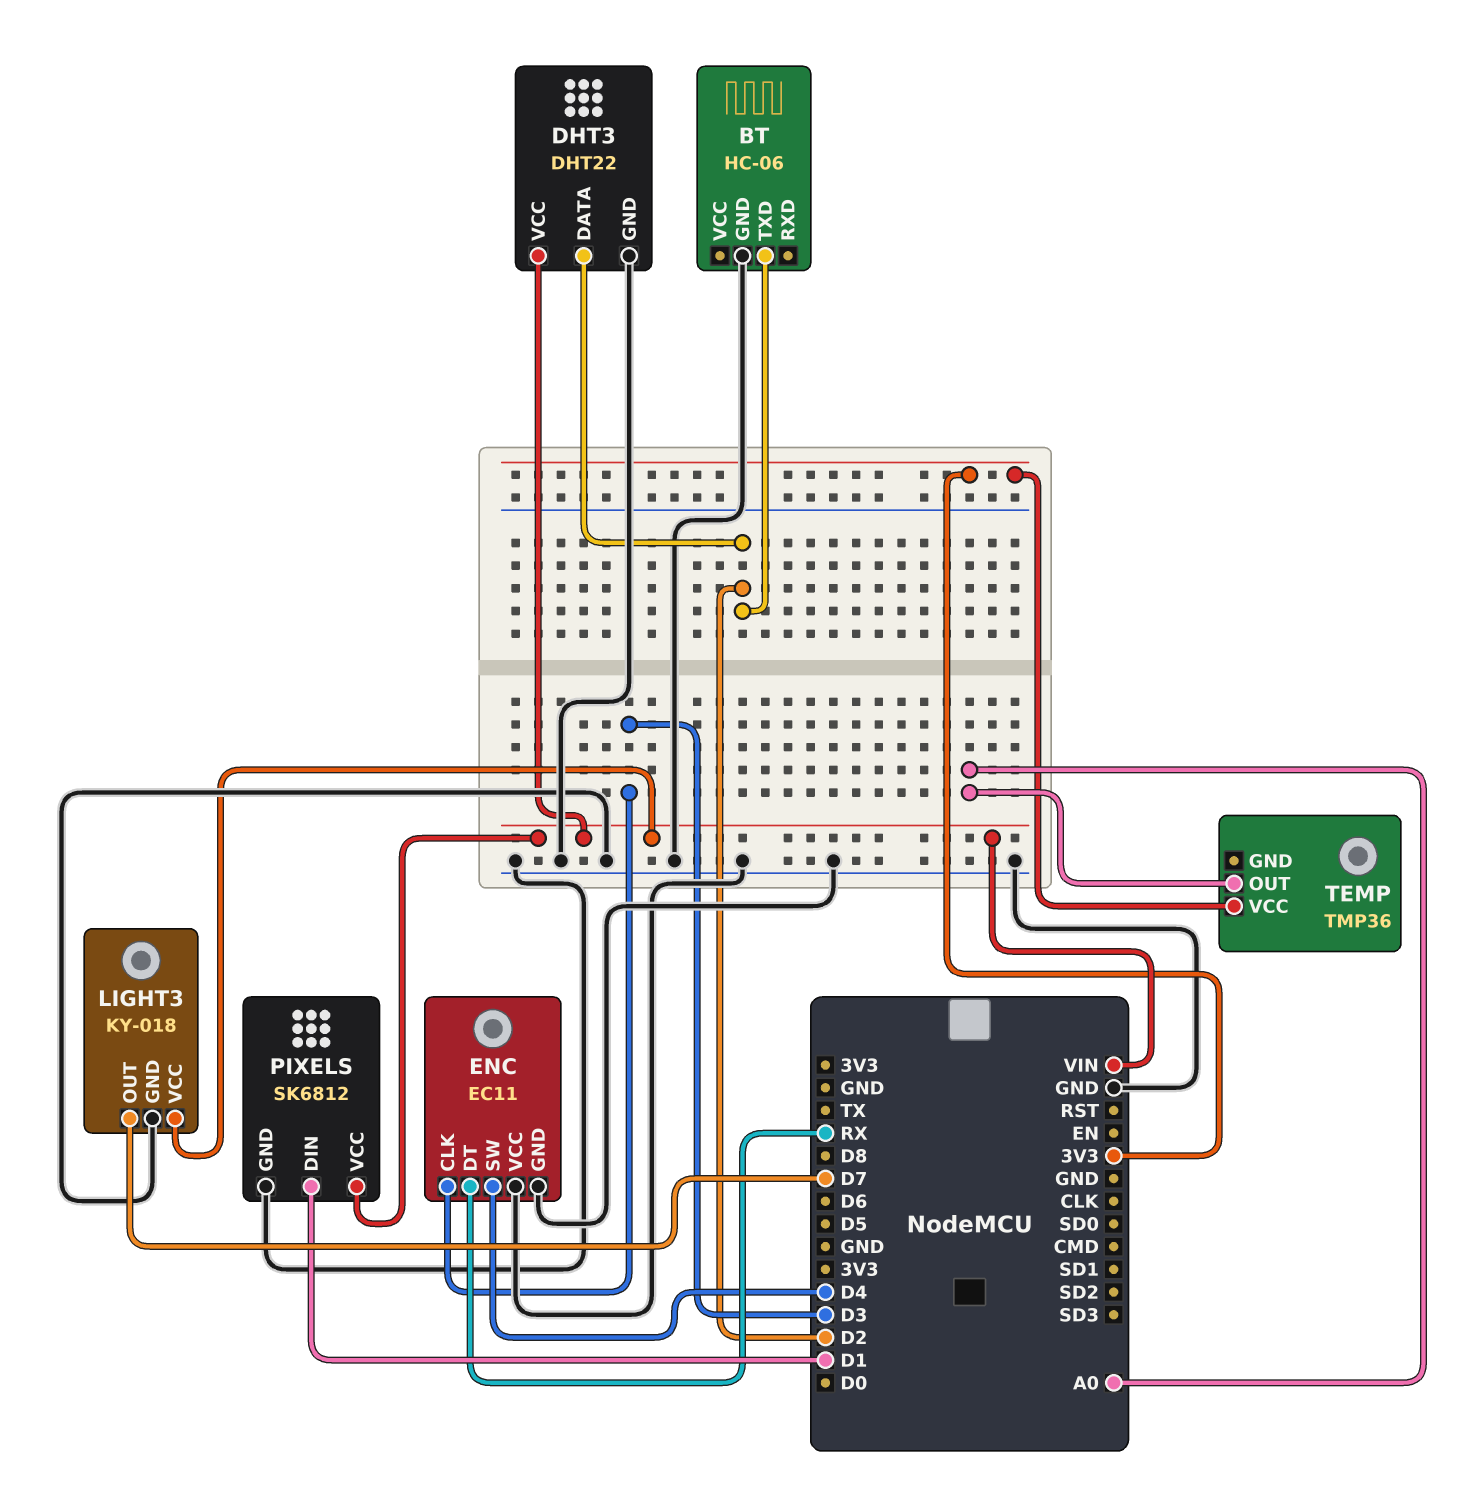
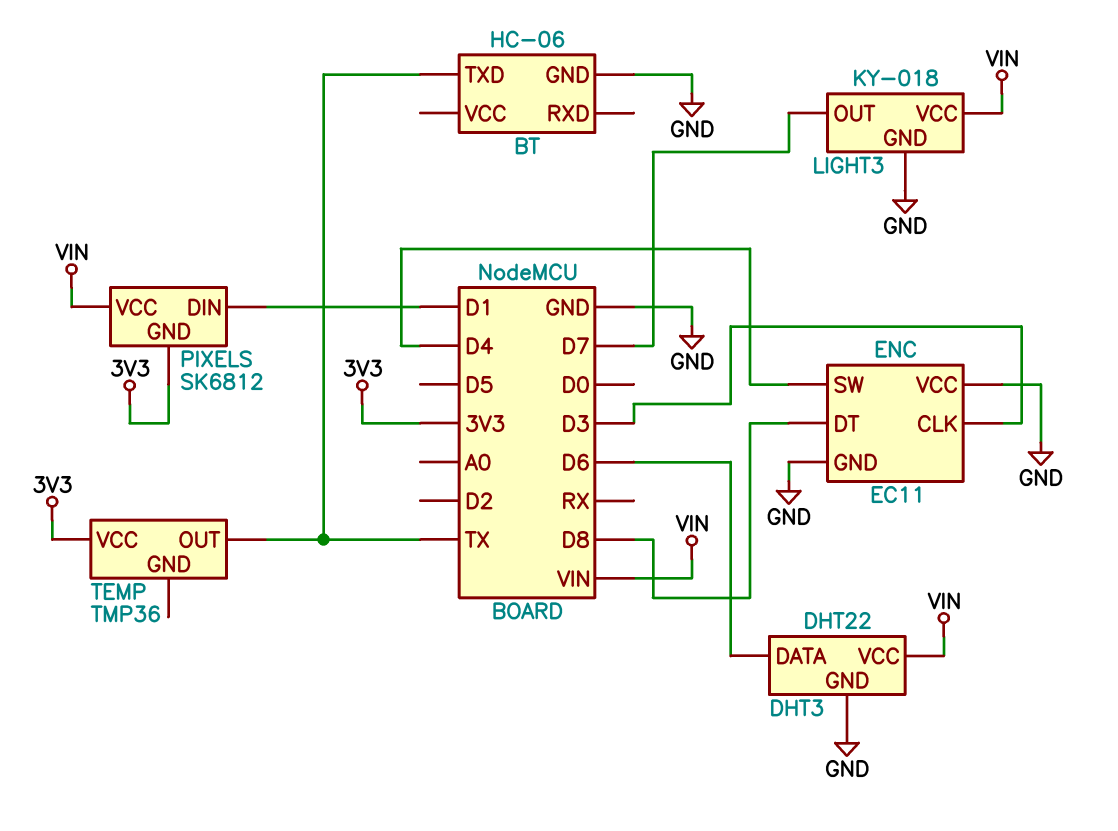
BT pin TXD: D2 -> TX
DHT3 pin DATA: D2 -> D6
ENC pin DT: RX -> D8
PIXELS pin GND: GND -> 3V3
TEMP pin OUT: A0 -> TX

